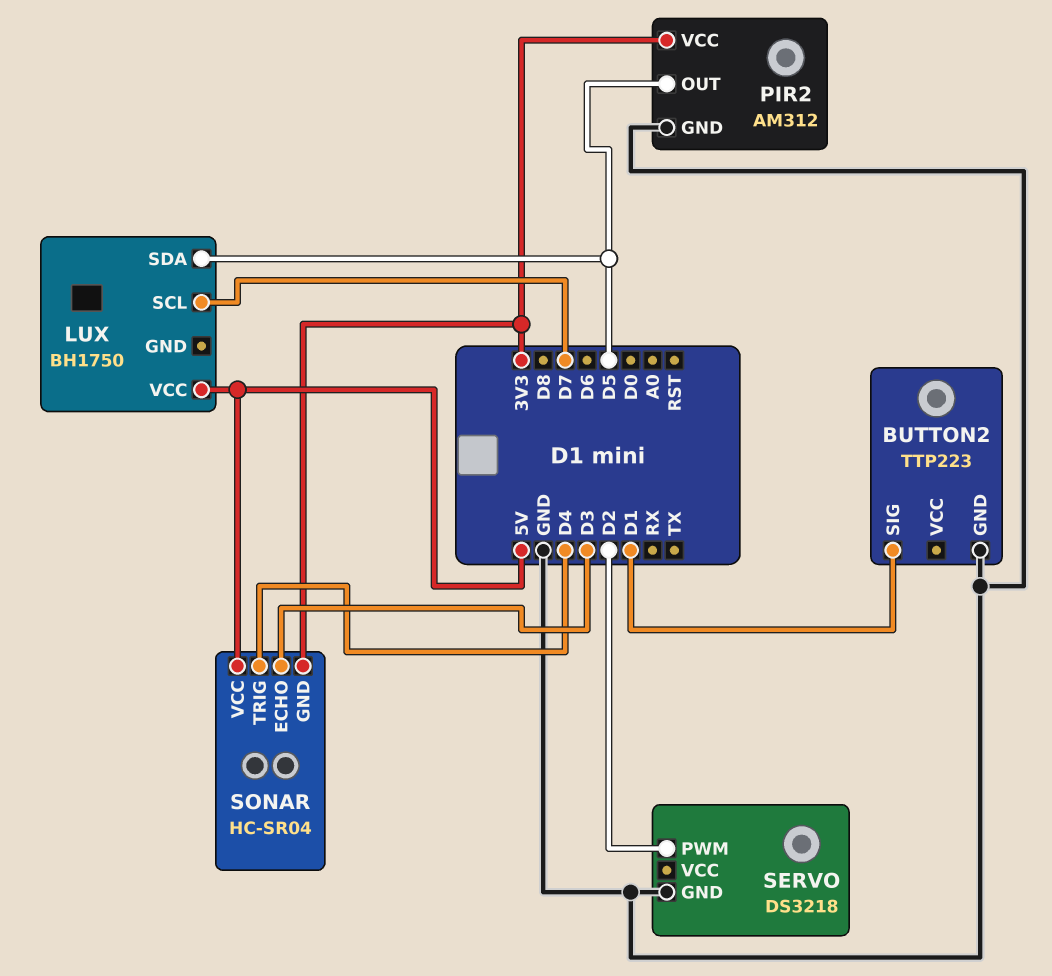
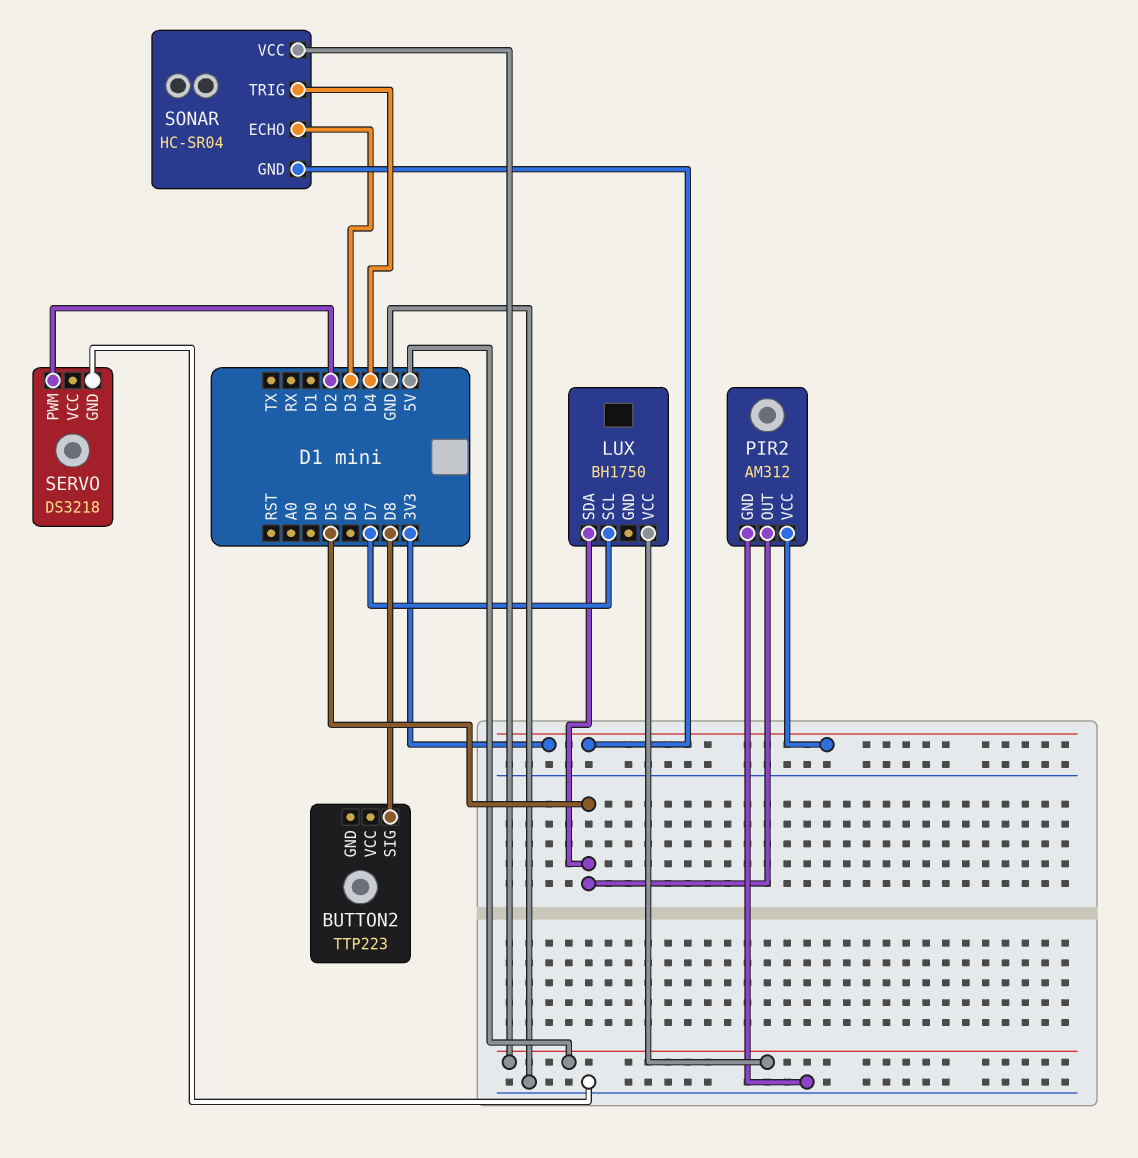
BUTTON2 pin GND: GND -> none
BUTTON2 pin SIG: D1 -> D8

